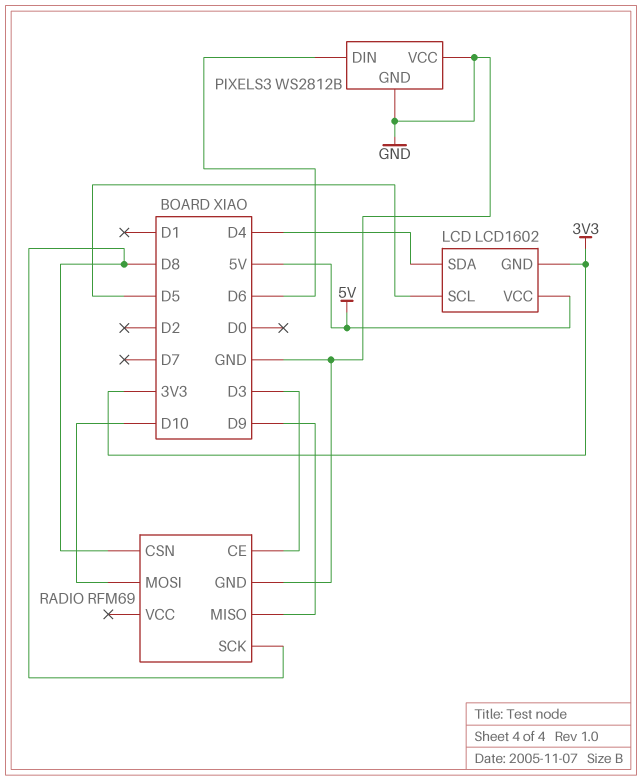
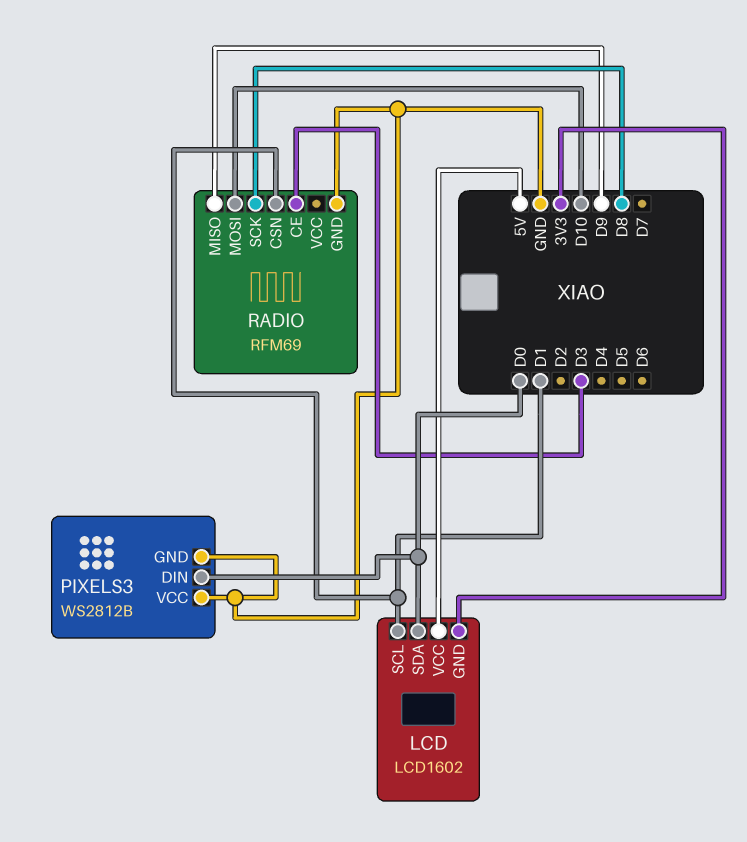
LCD pin SCL: D5 -> D1
LCD pin SDA: D4 -> D0
PIXELS3 pin DIN: D6 -> D0
RADIO pin CSN: D8 -> D1

